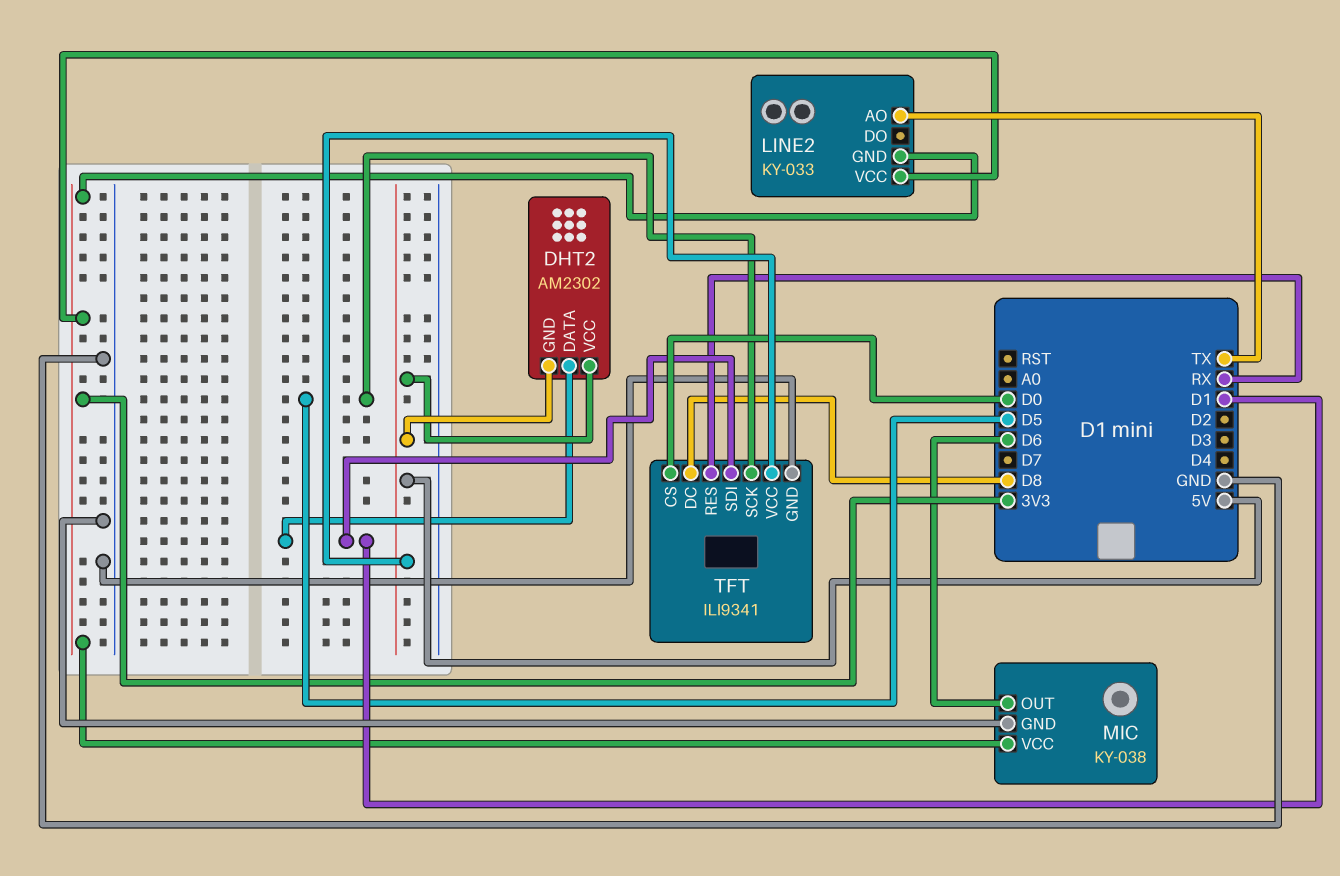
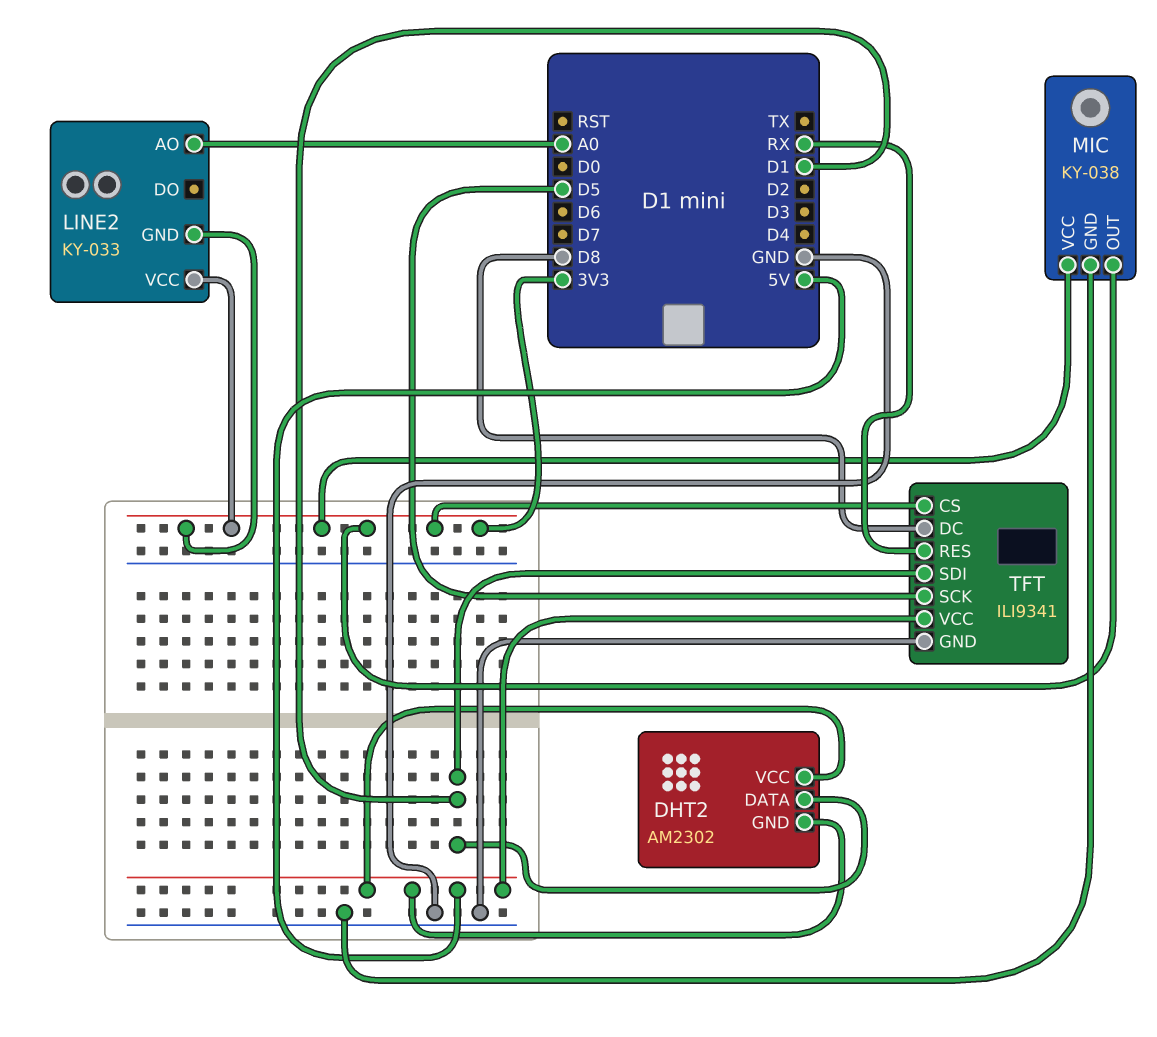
LINE2 pin AO: TX -> A0
MIC pin OUT: D6 -> 3V3
TFT pin CS: D0 -> 3V3

